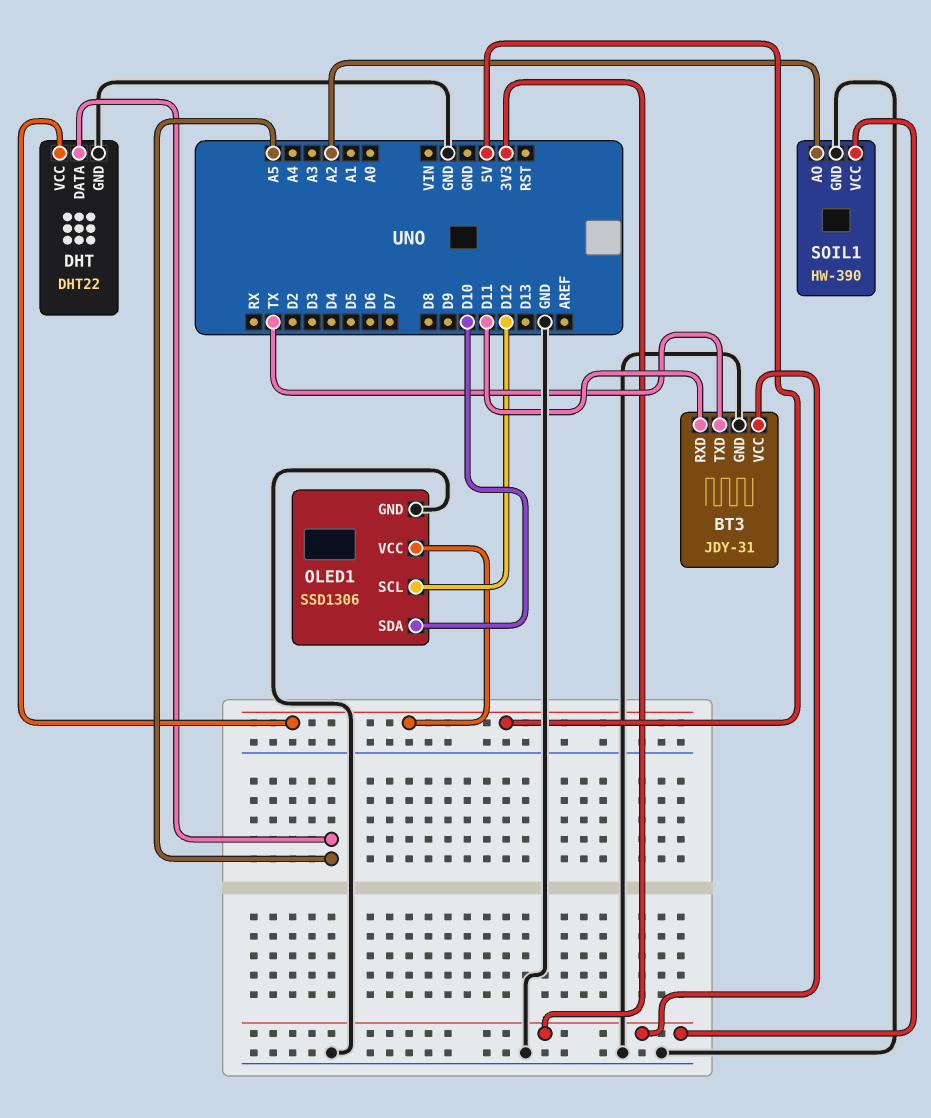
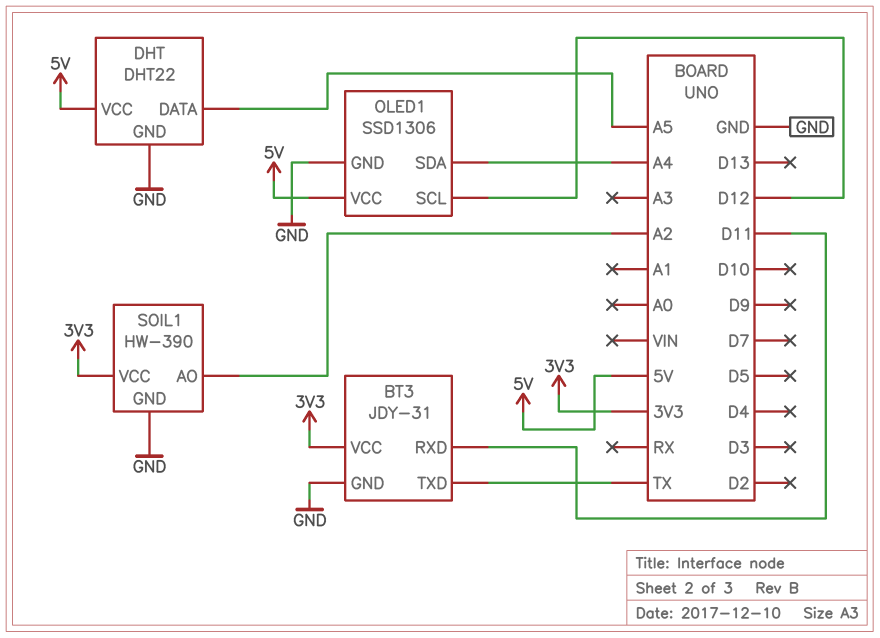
OLED1 pin SDA: D10 -> A4

